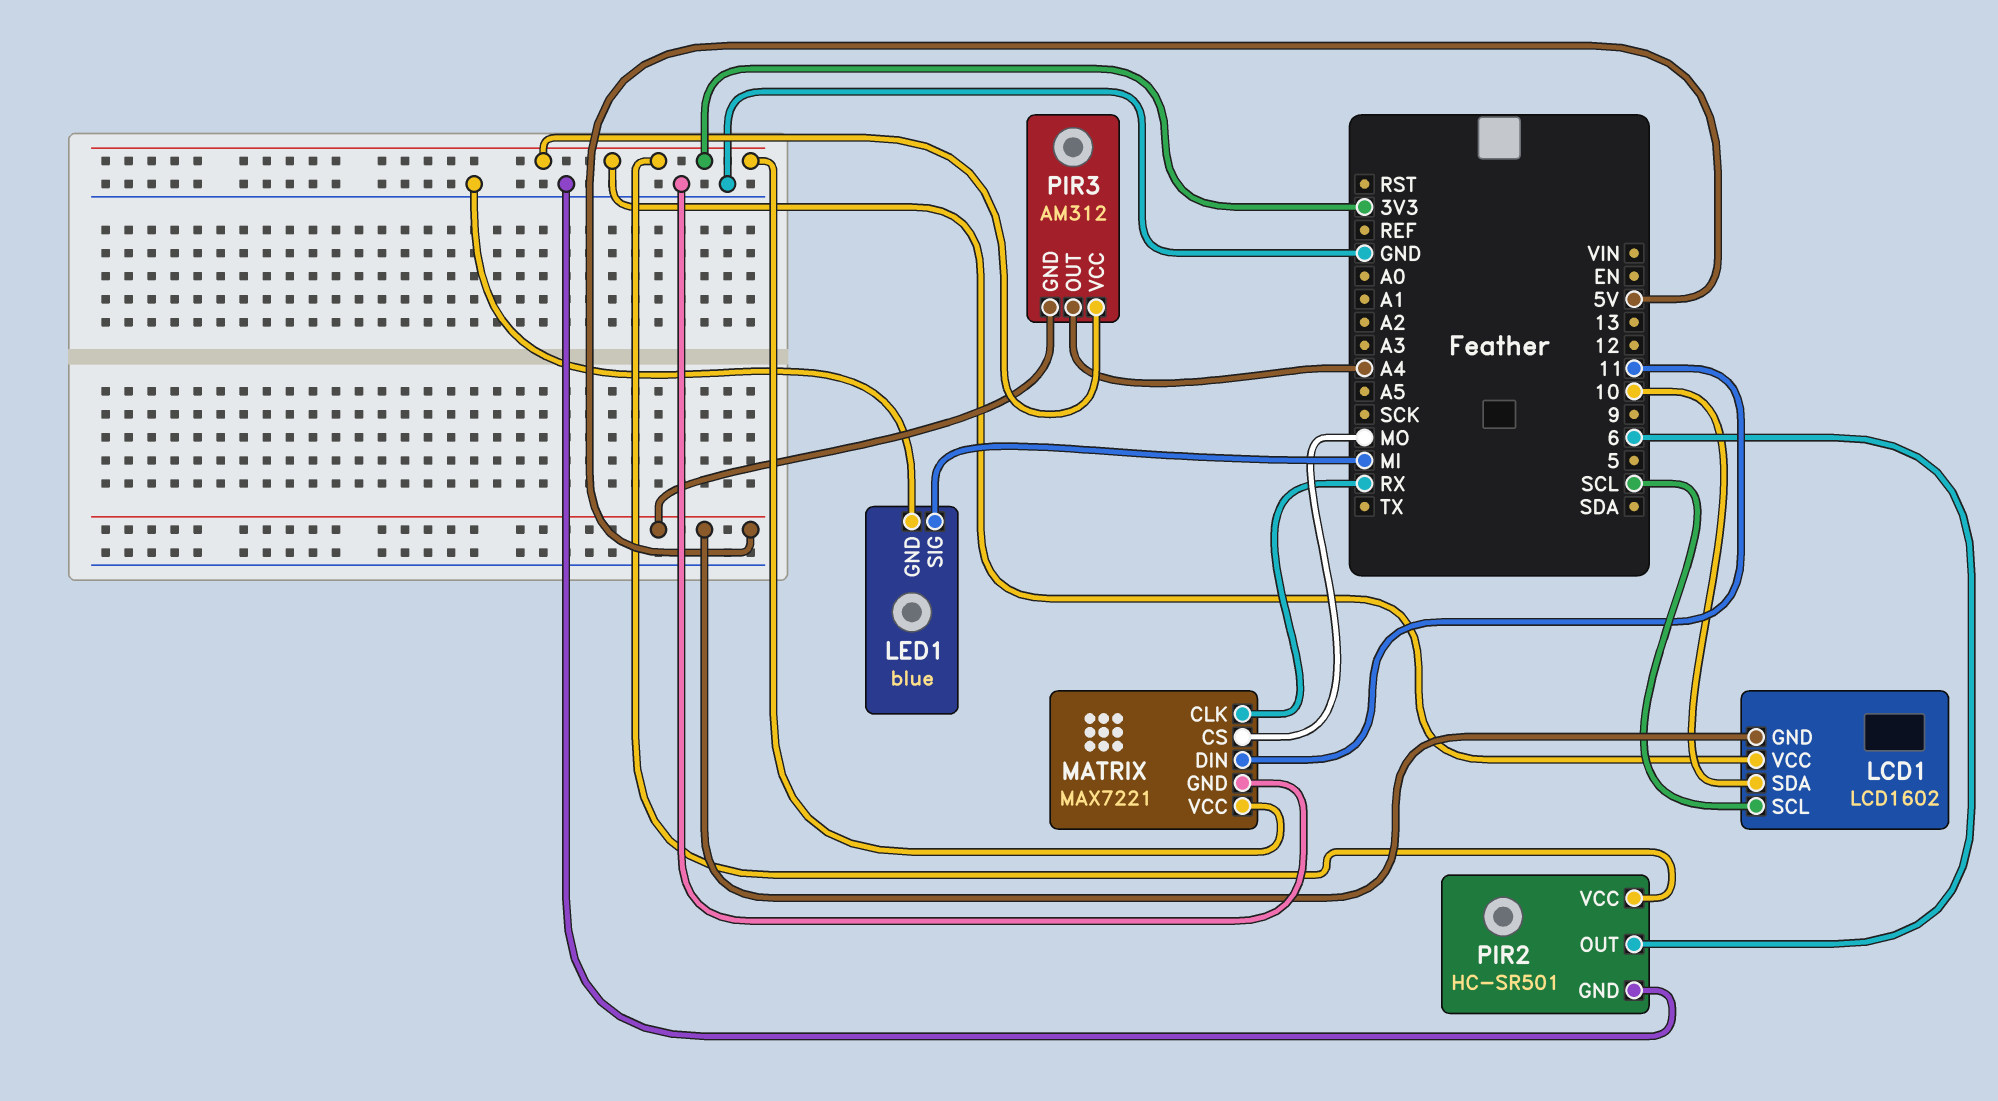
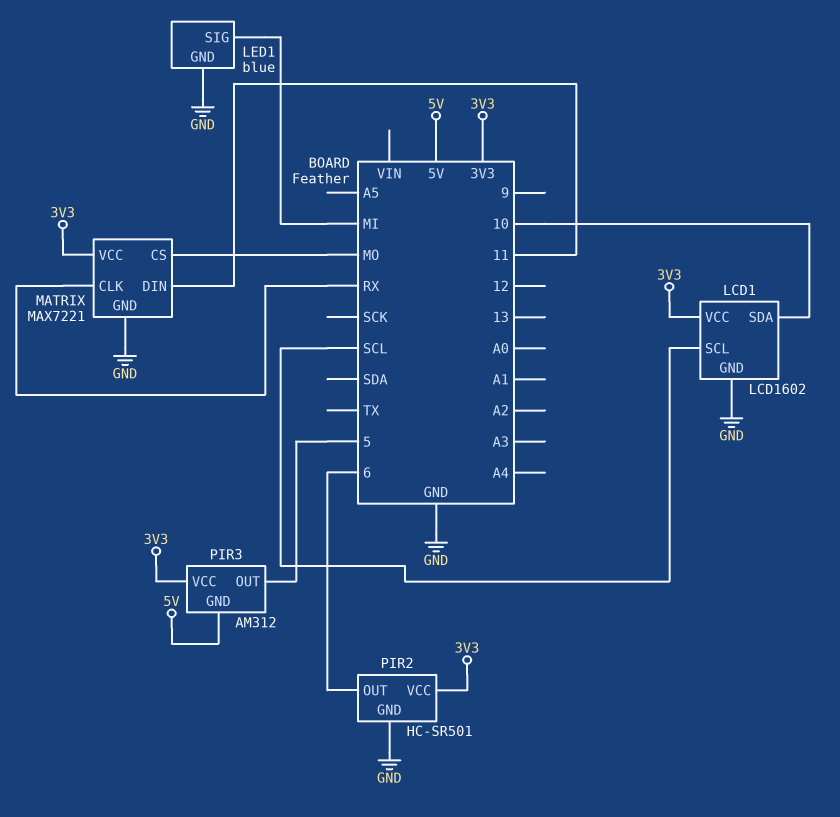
LCD1 pin GND: 5V -> GND
PIR3 pin OUT: A4 -> 5

